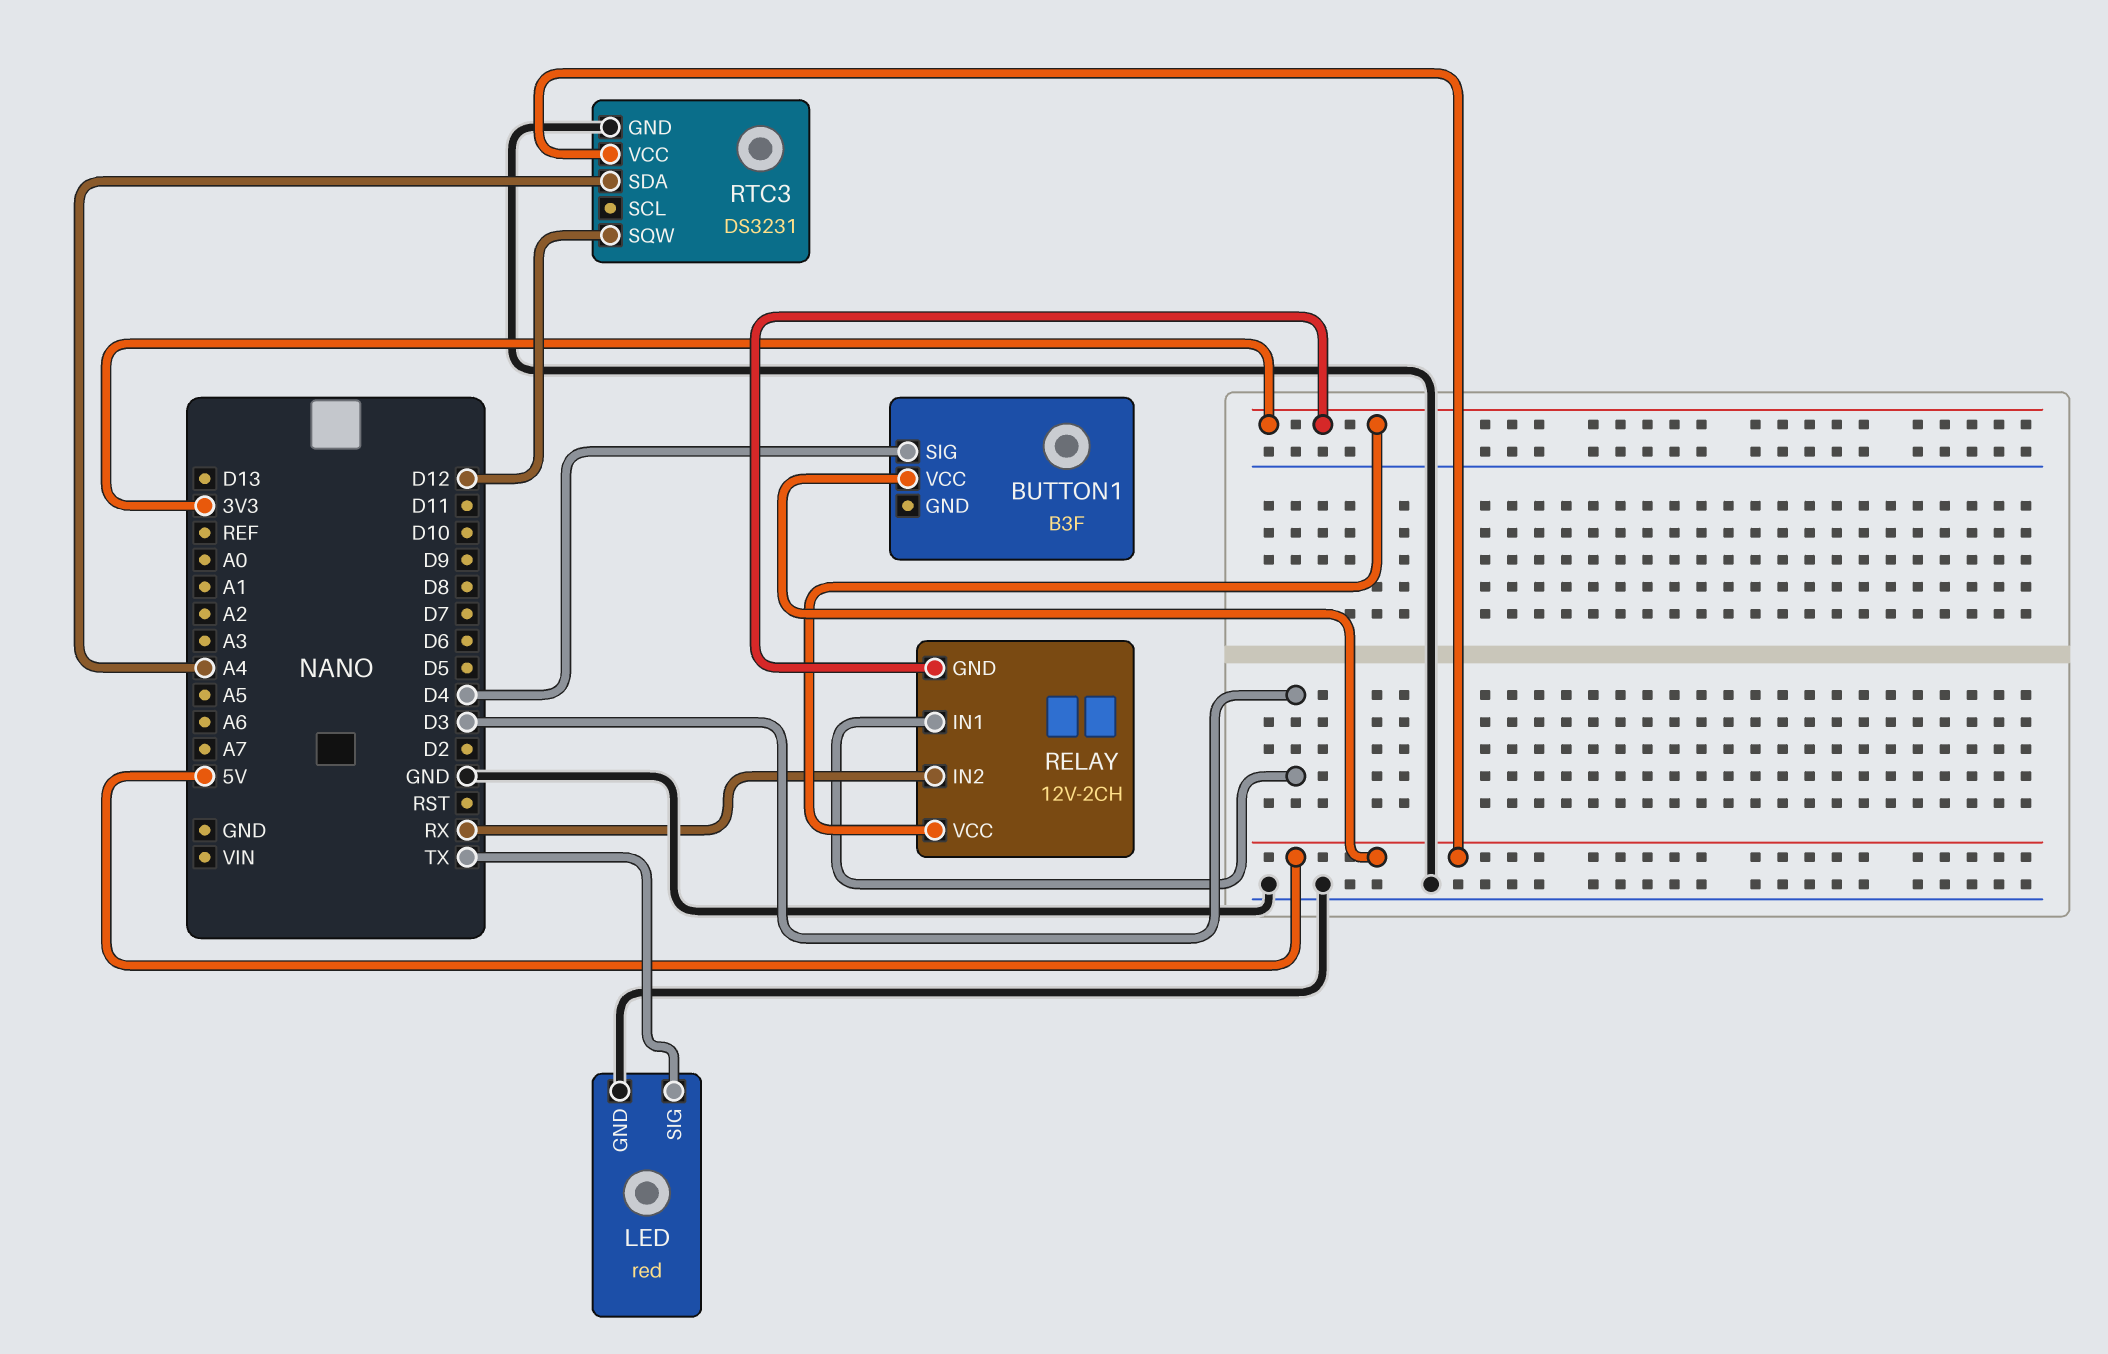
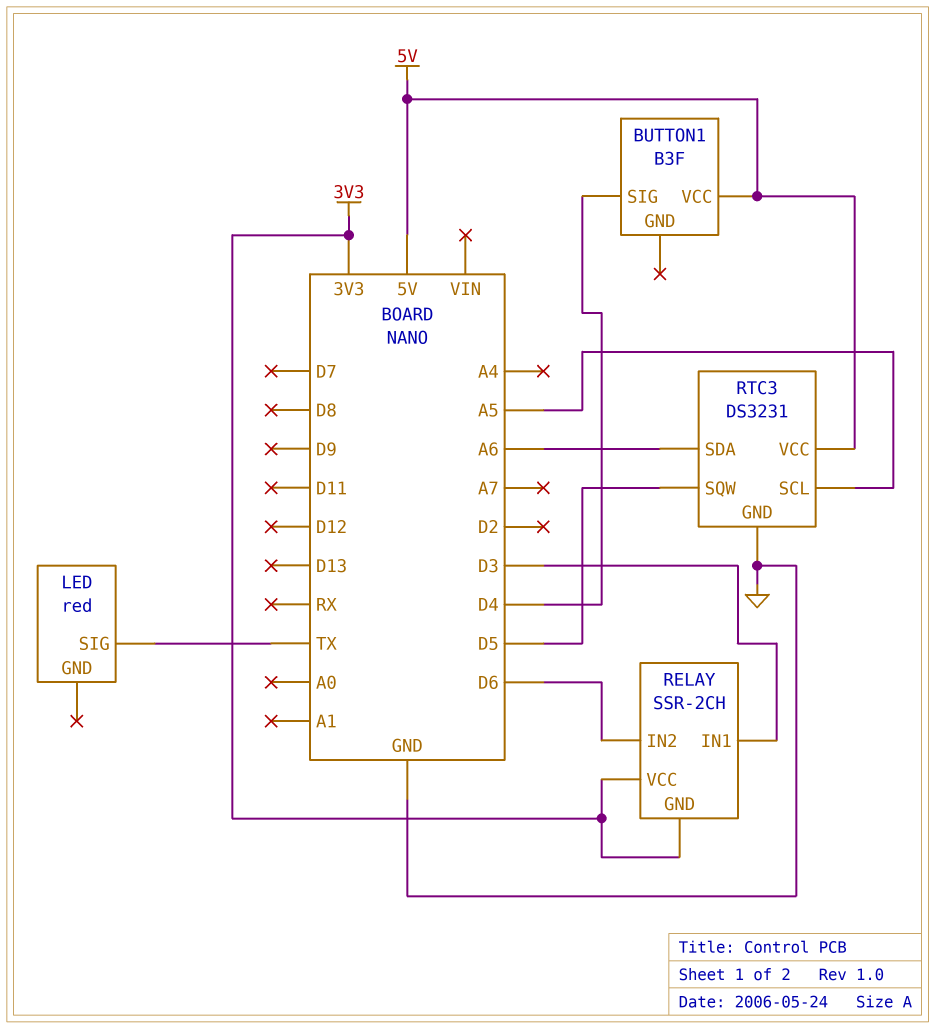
LED pin GND: GND -> none
RELAY: 12V-2CH -> SSR-2CH
RELAY pin IN2: RX -> D6
RTC3 pin SCL: none -> A5
RTC3 pin SDA: A4 -> A6
RTC3 pin SQW: D12 -> D5

